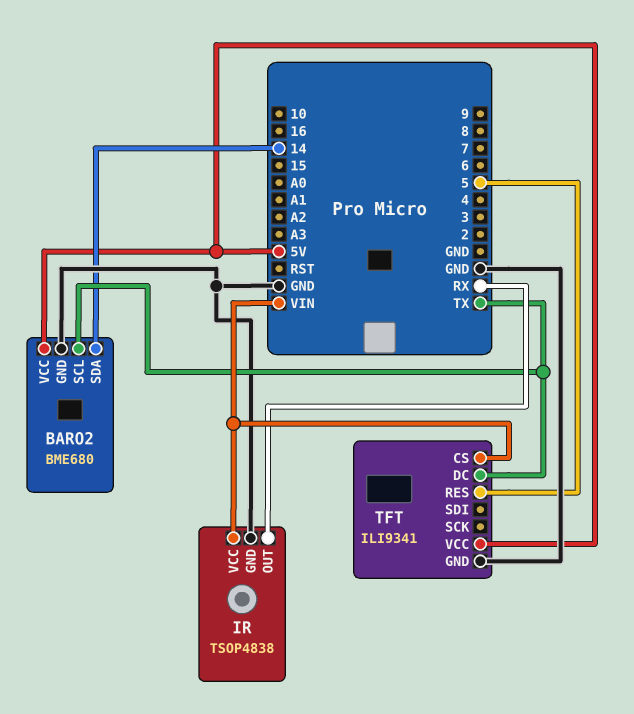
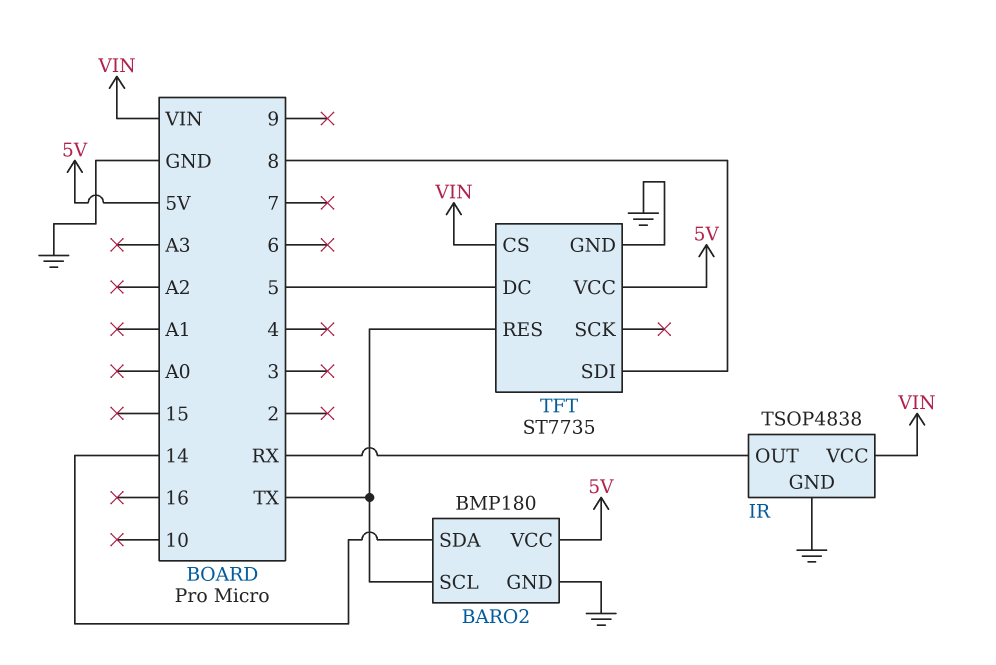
BARO2: BME680 -> BMP180
TFT: ILI9341 -> ST7735
TFT pin DC: TX -> 5
TFT pin RES: 5 -> TX
TFT pin SDI: none -> 8

